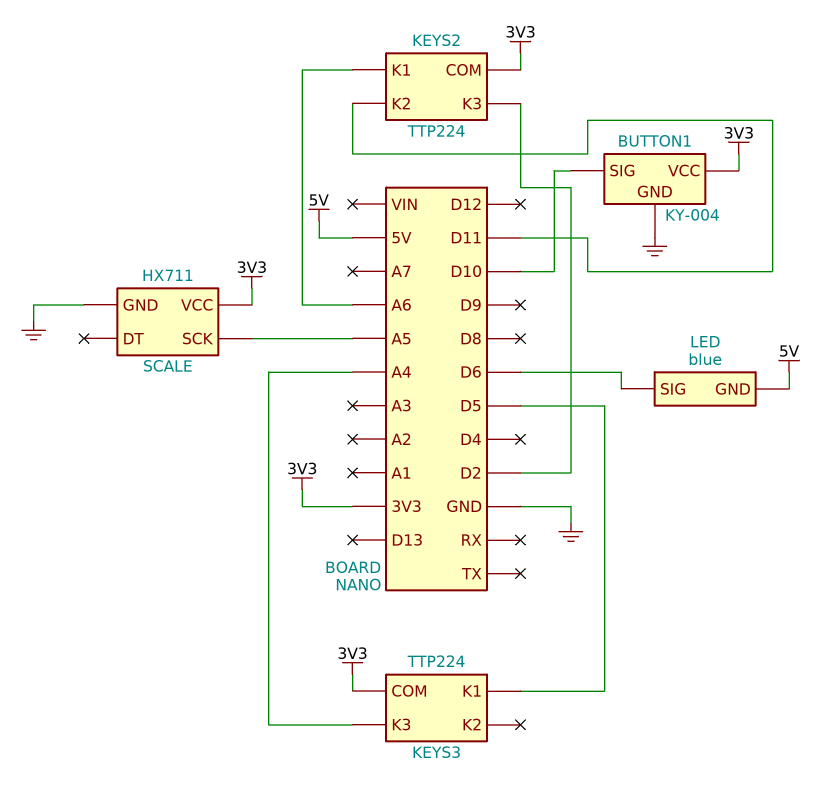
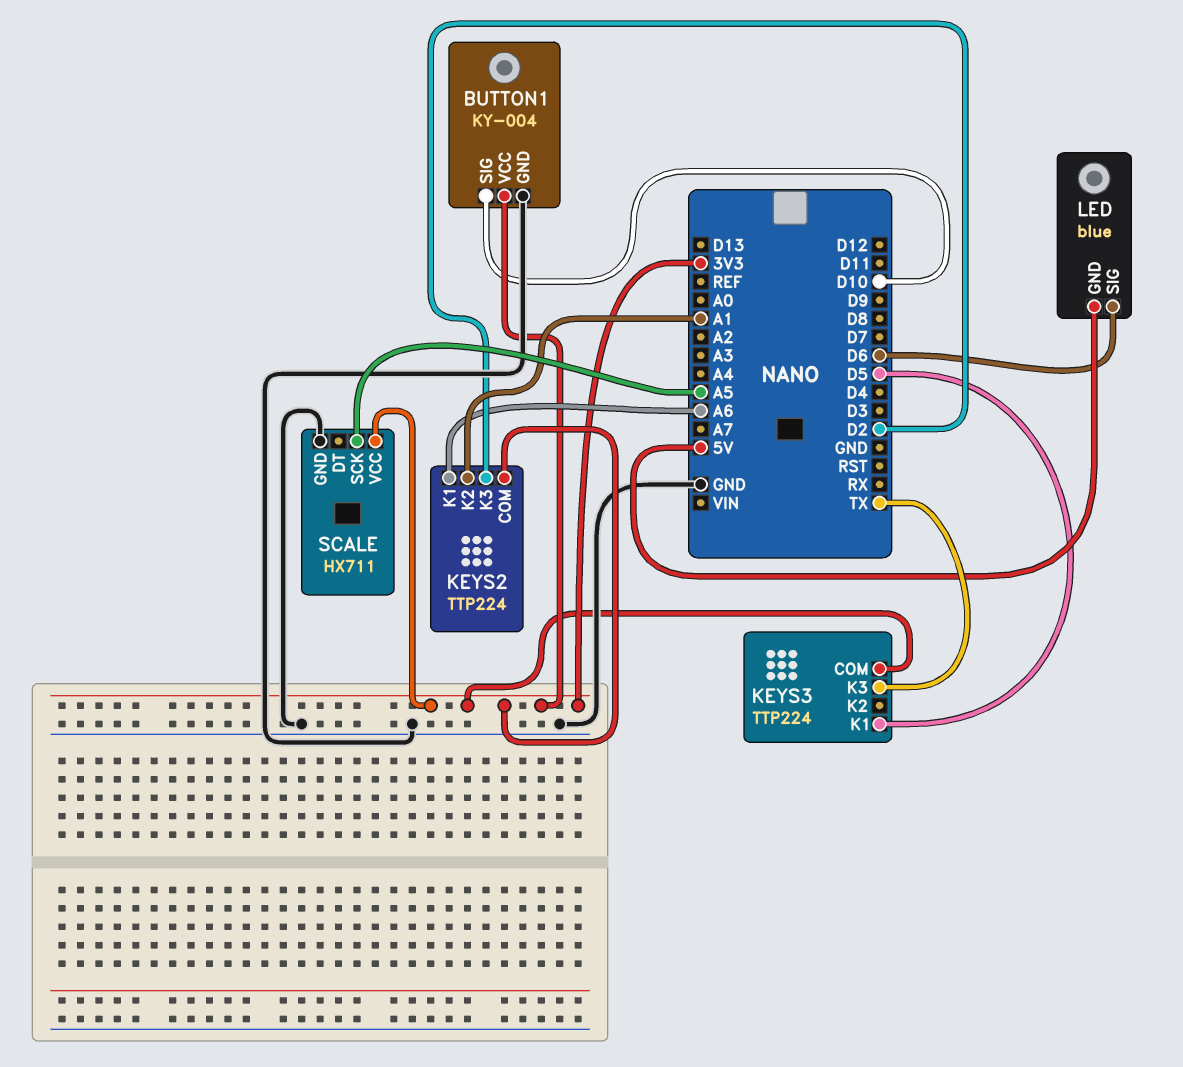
KEYS2 pin K2: D11 -> A1
KEYS3 pin K3: A4 -> TX

